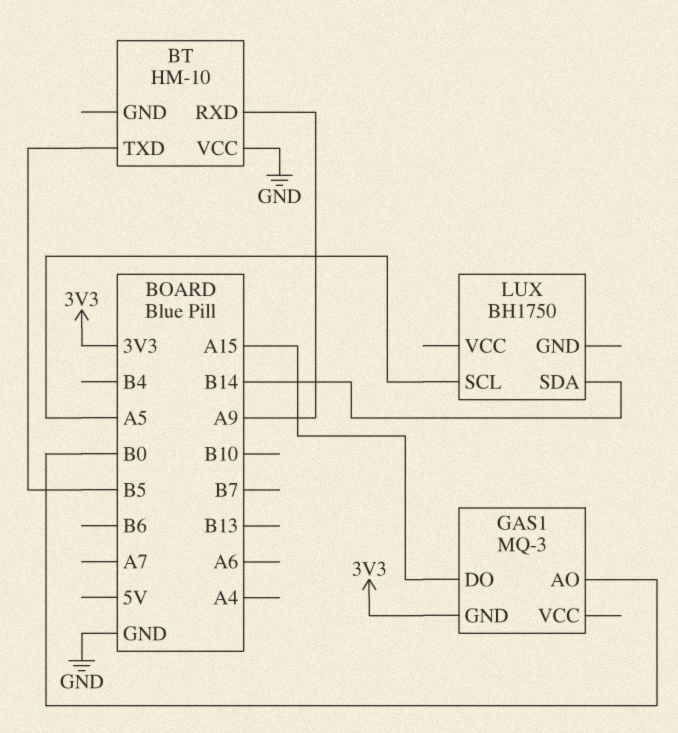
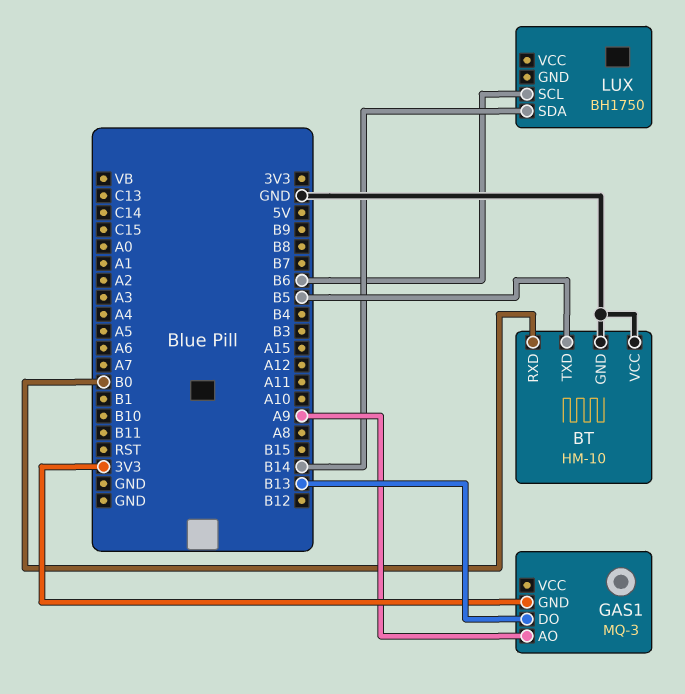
BT pin GND: none -> GND
BT pin RXD: A9 -> B0
GAS1 pin AO: B0 -> A9
GAS1 pin DO: A15 -> B13
LUX pin SCL: A5 -> B6

